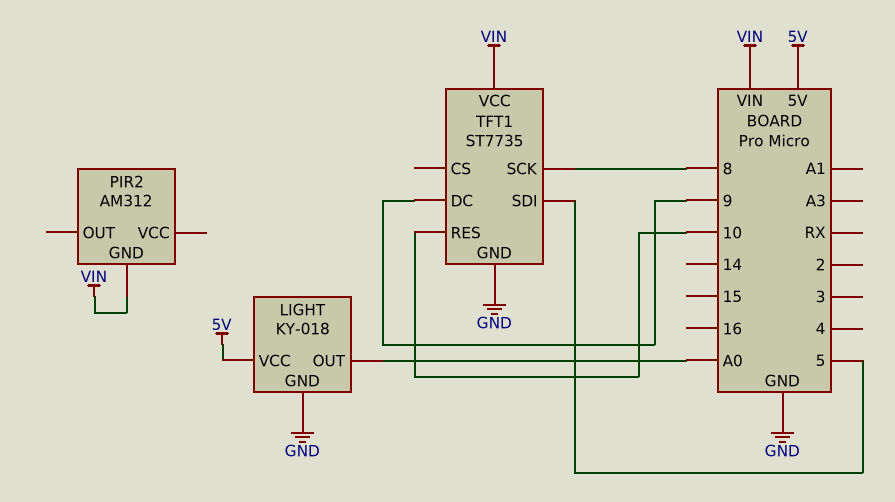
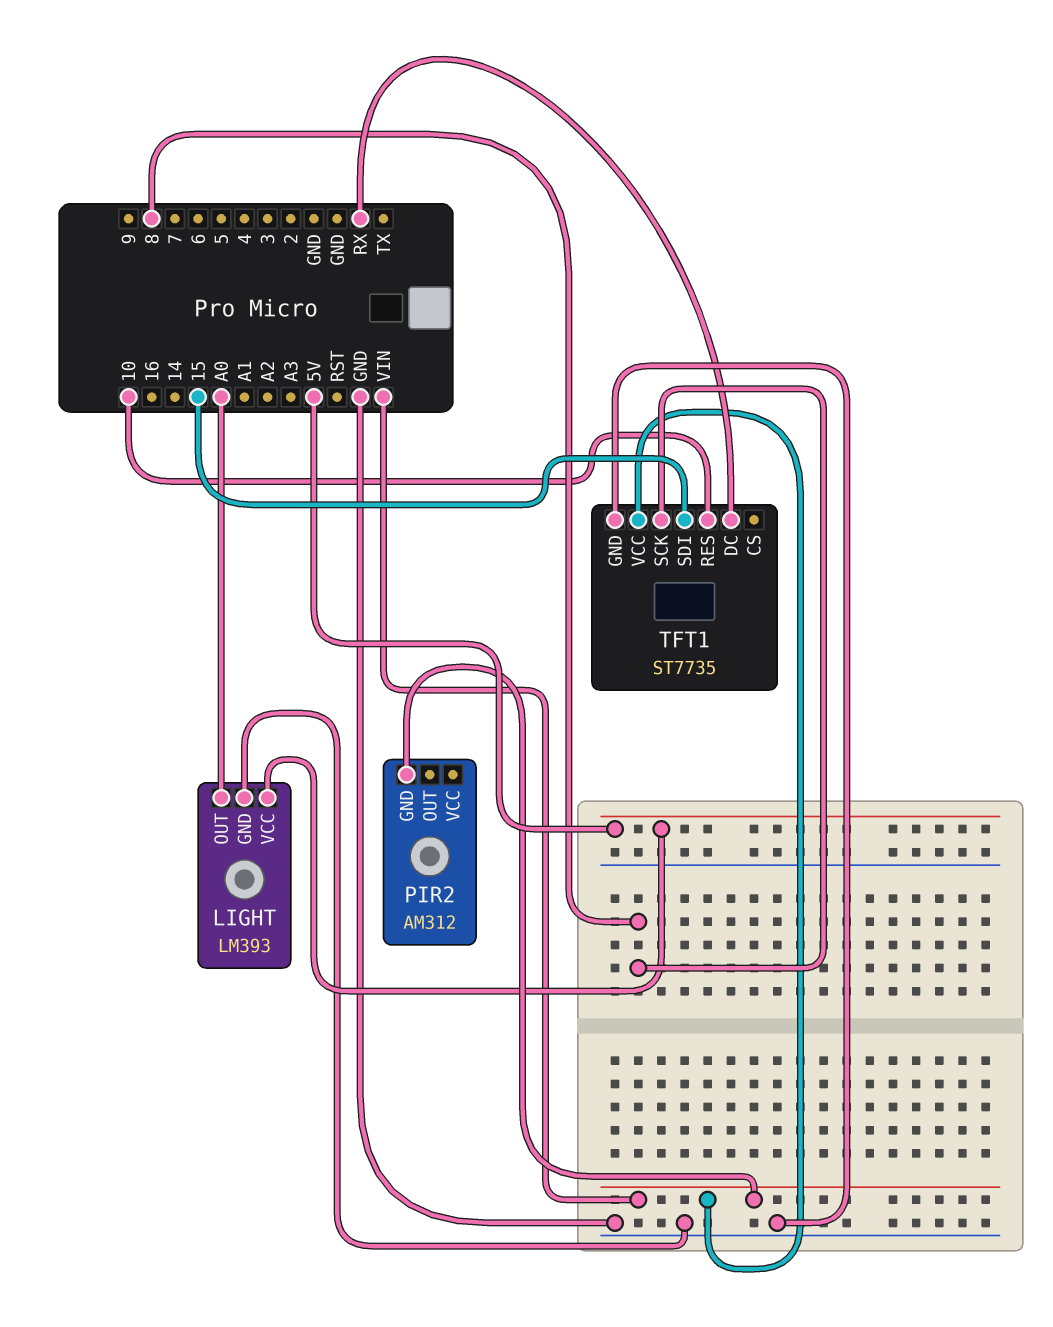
LIGHT: KY-018 -> LM393
TFT1 pin DC: 9 -> RX
TFT1 pin SDI: 5 -> 15

